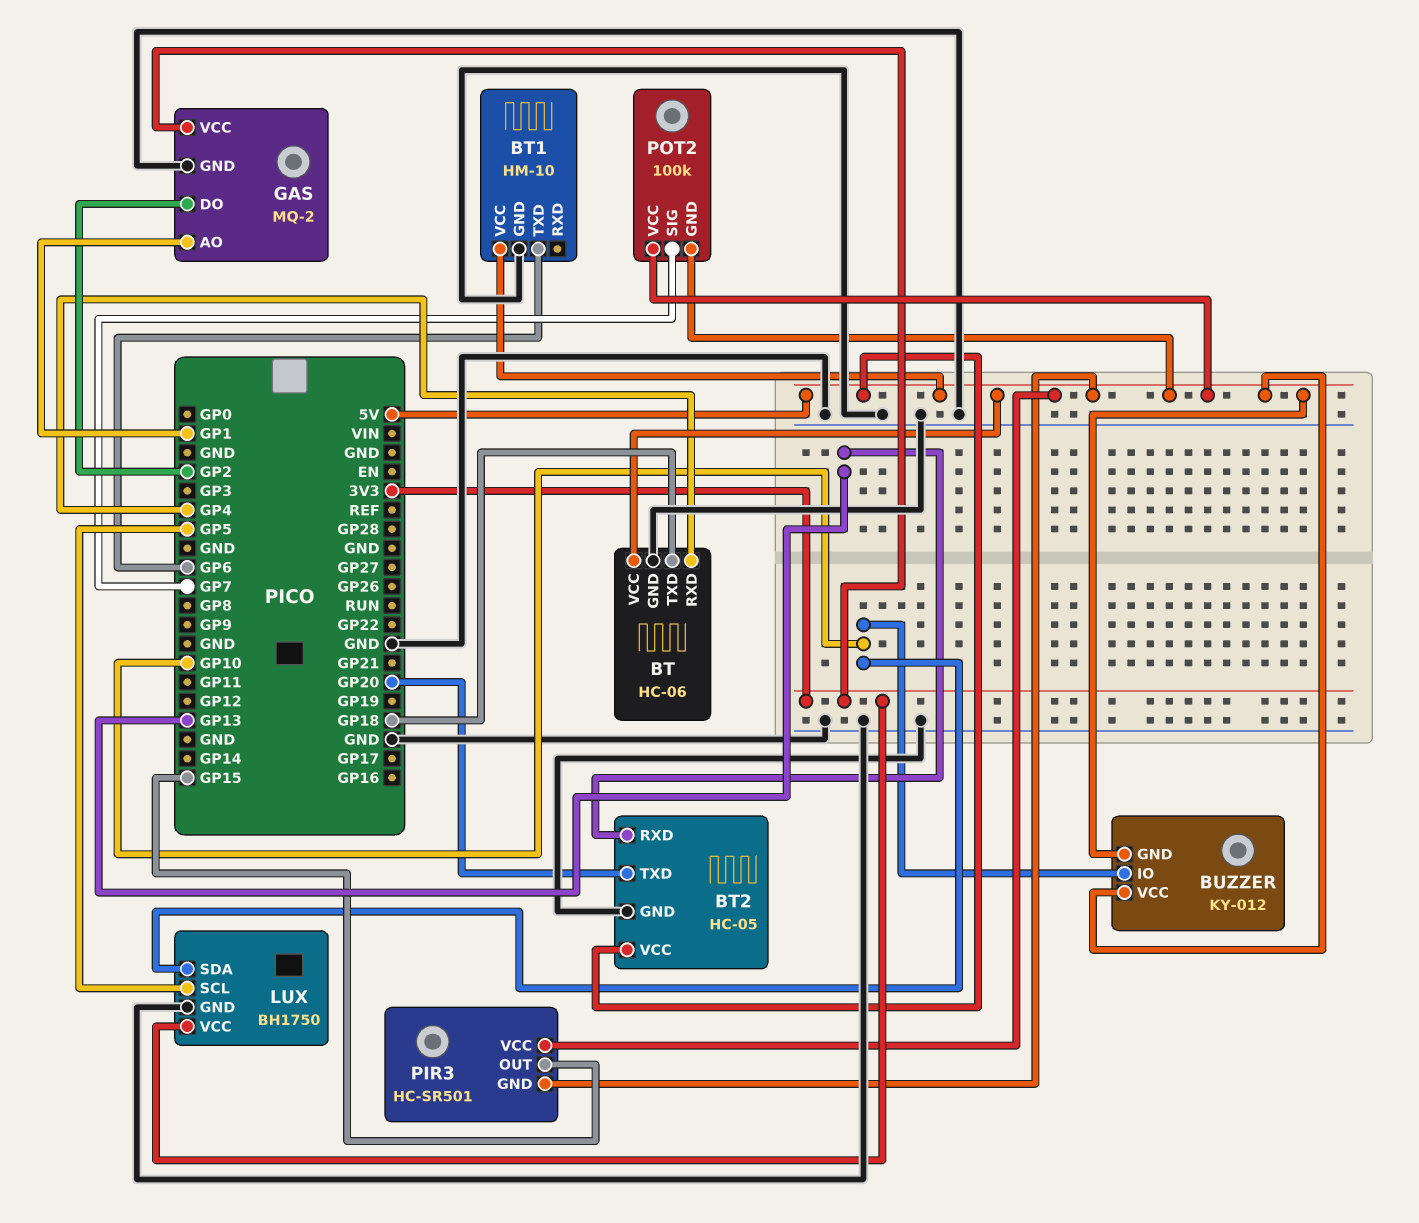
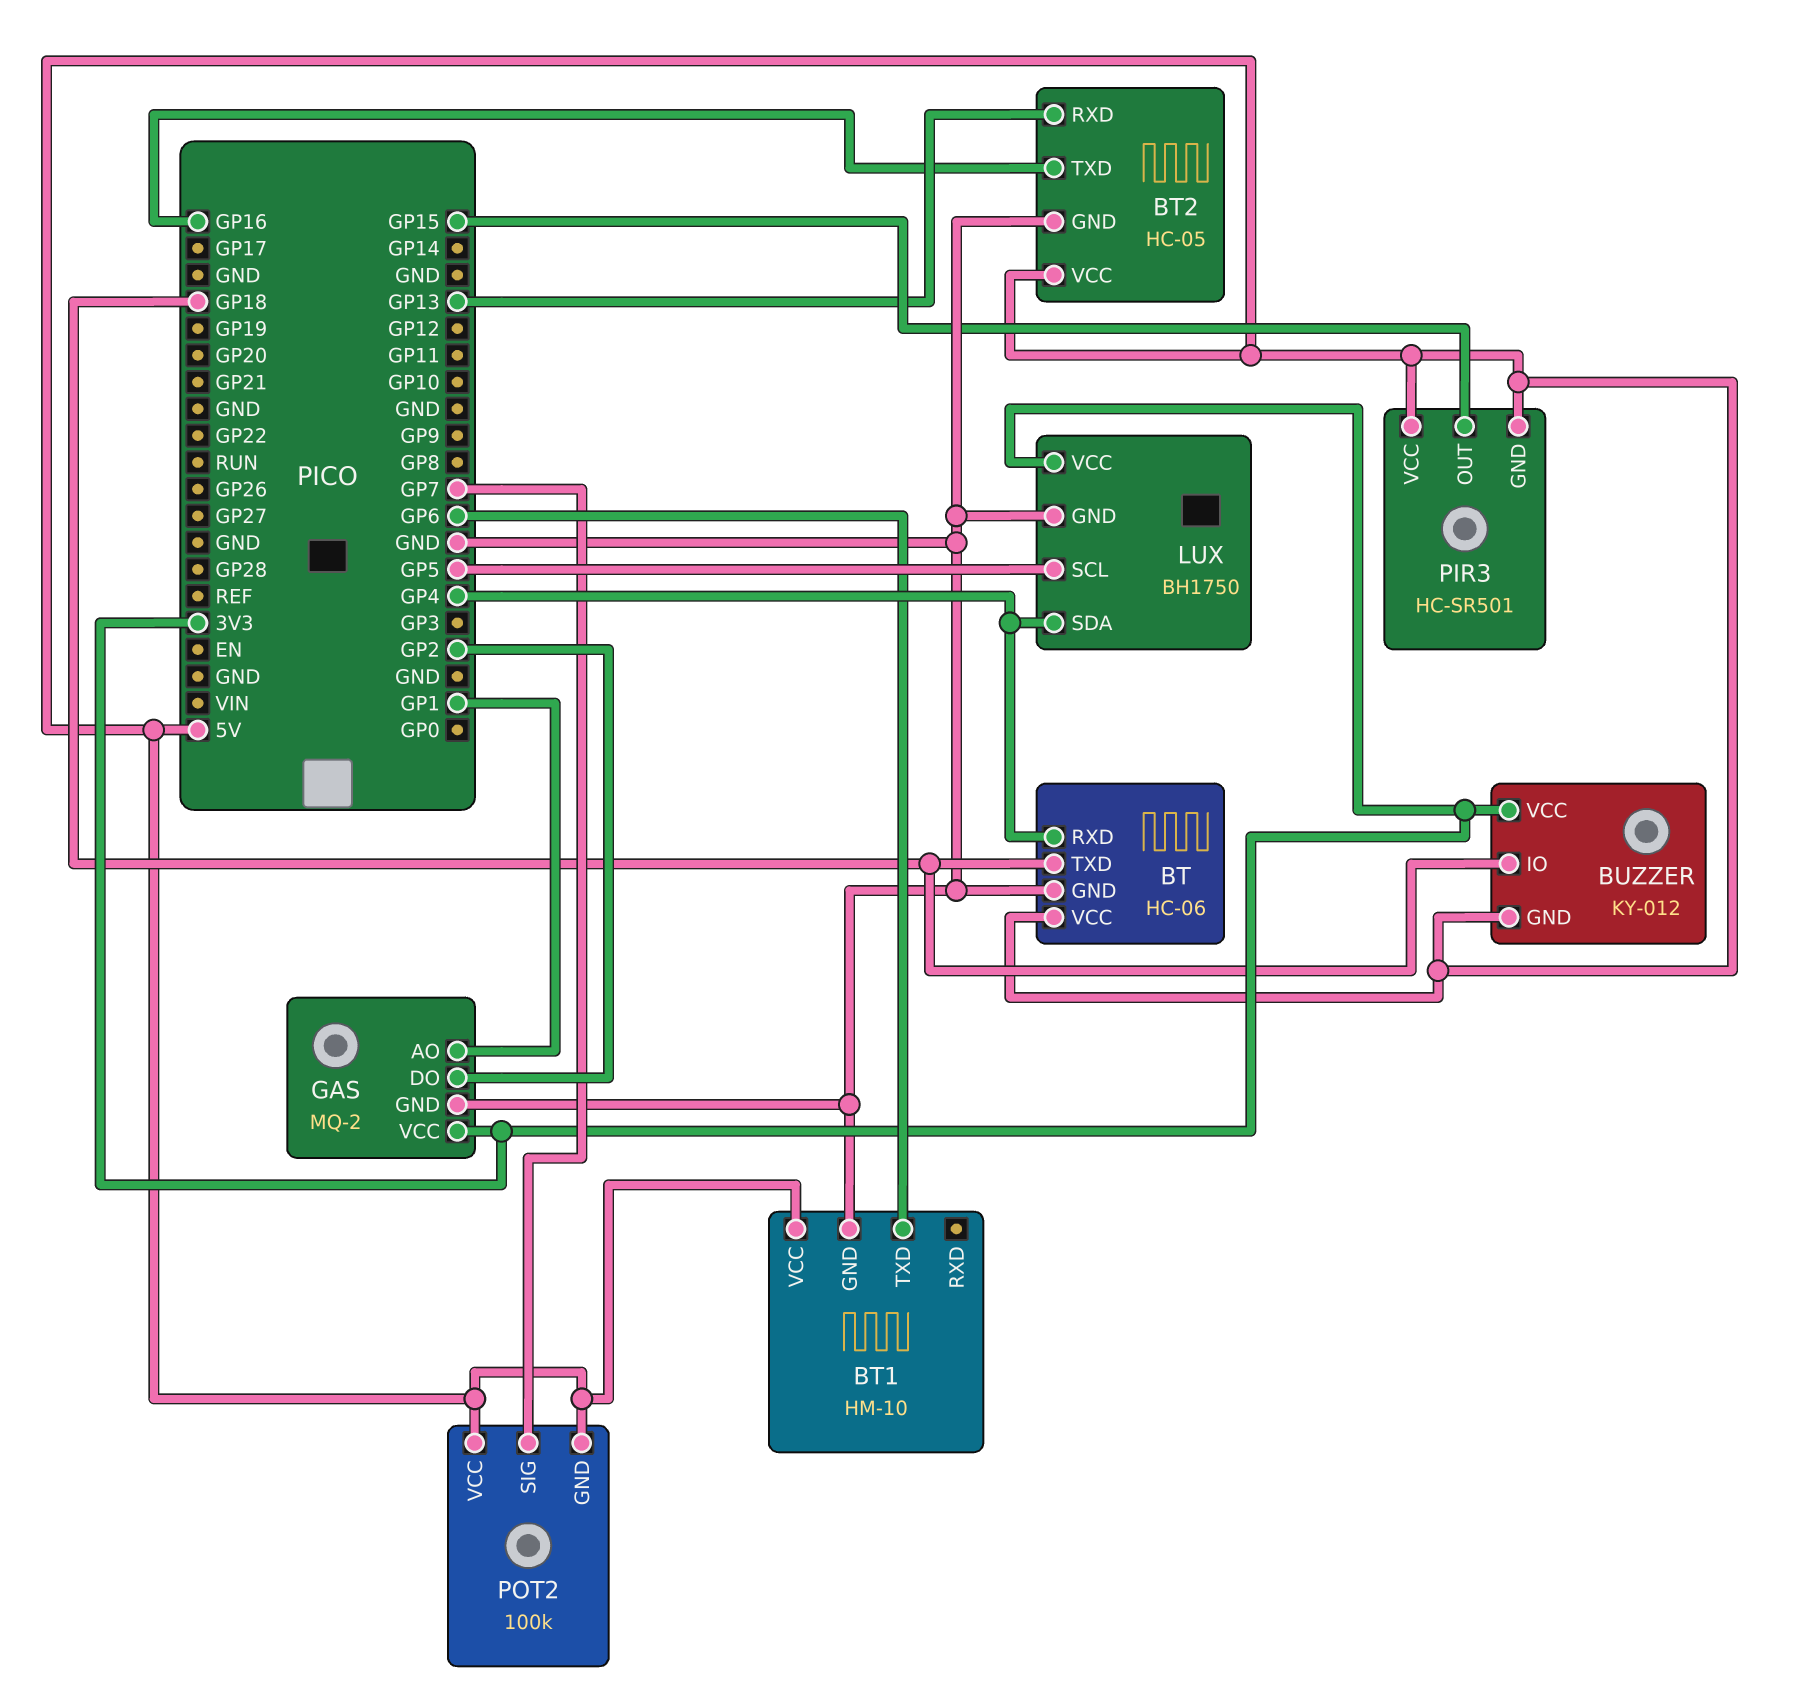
BT2 pin TXD: GP20 -> GP16
BUZZER pin IO: GP10 -> GP18
BUZZER pin VCC: 5V -> 3V3
LUX pin SDA: GP10 -> GP4

